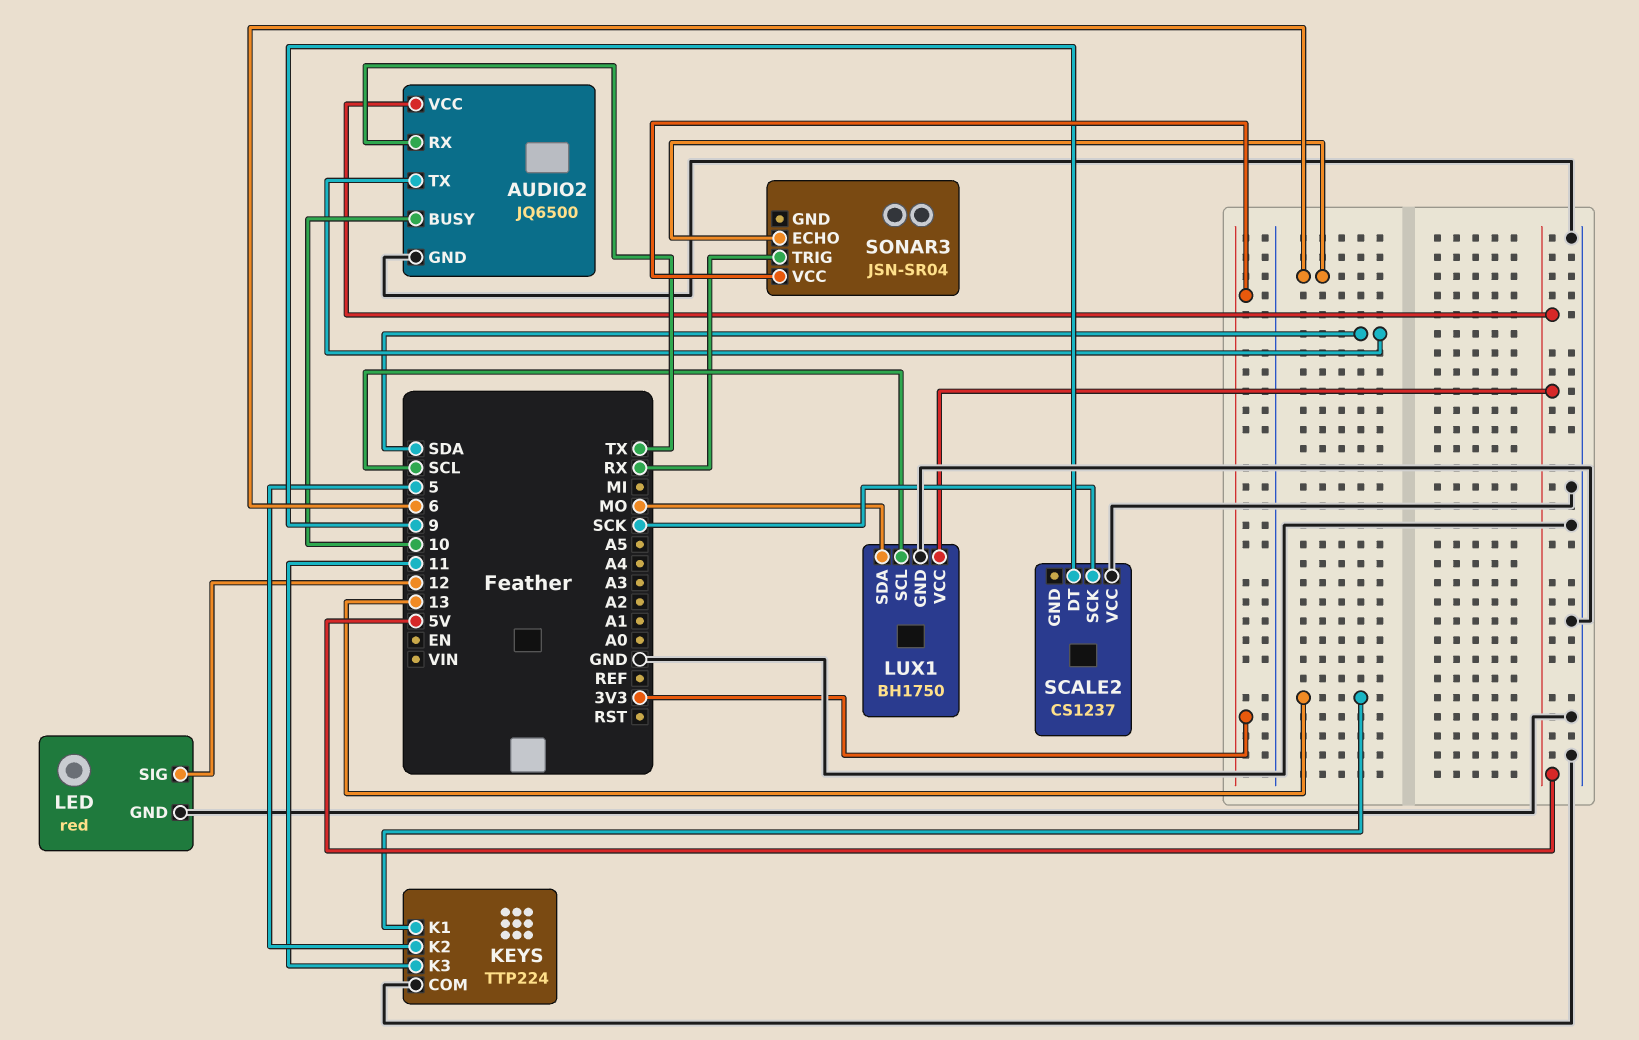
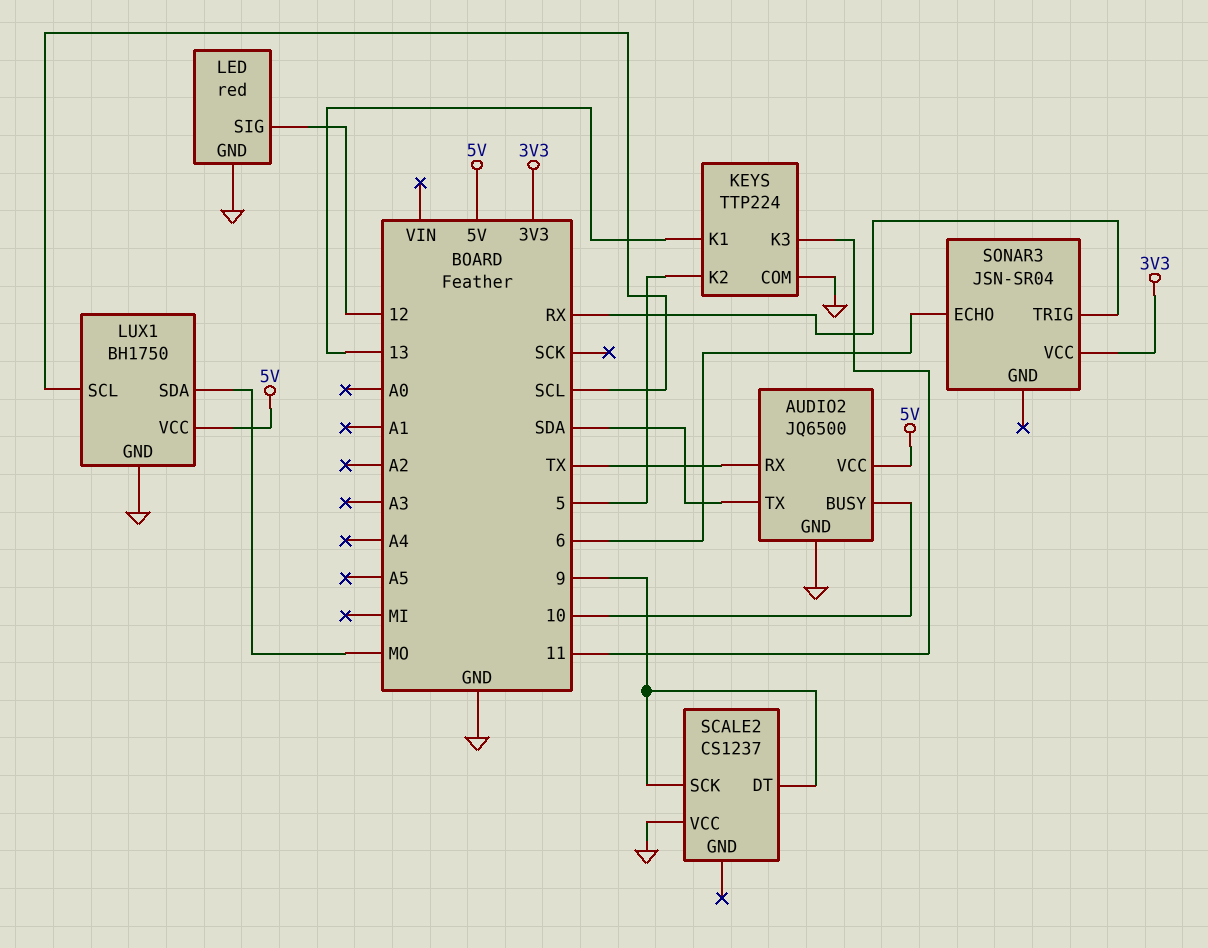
SCALE2 pin SCK: SCK -> 9

